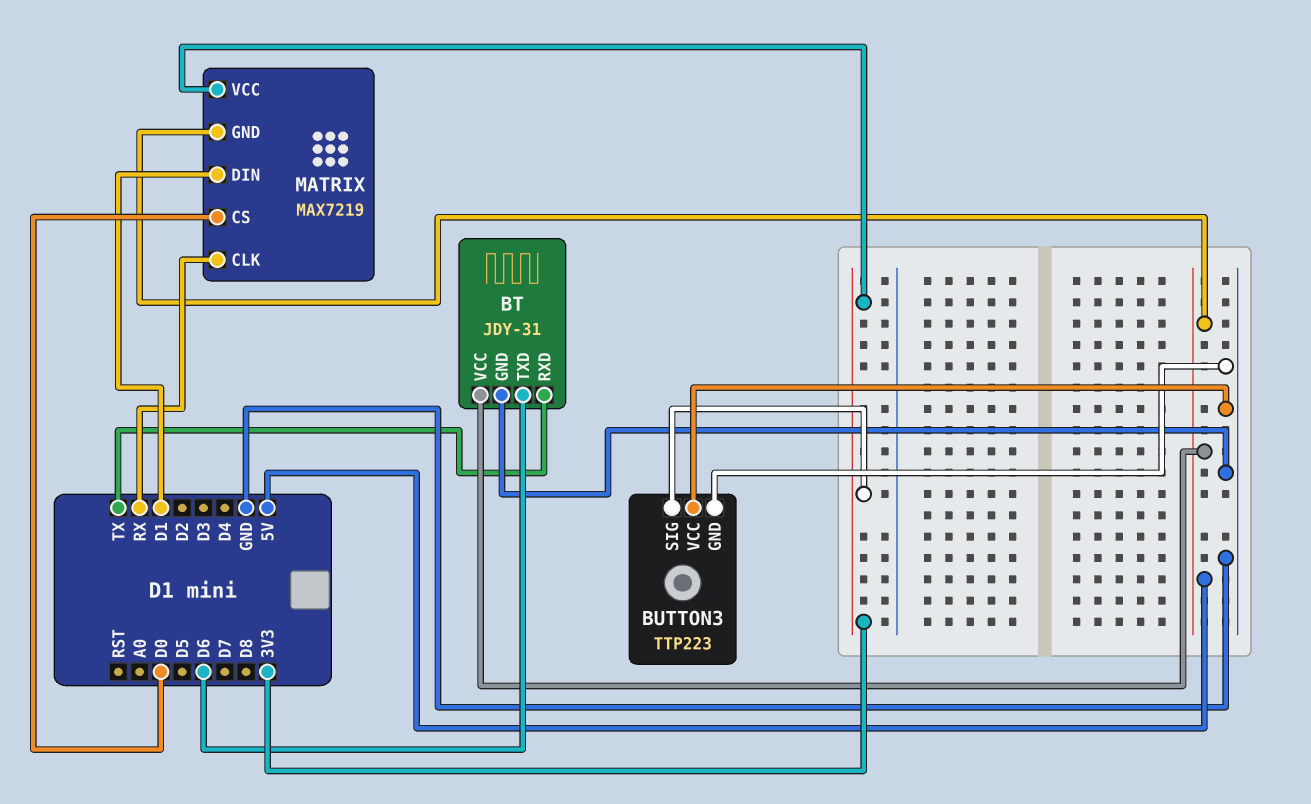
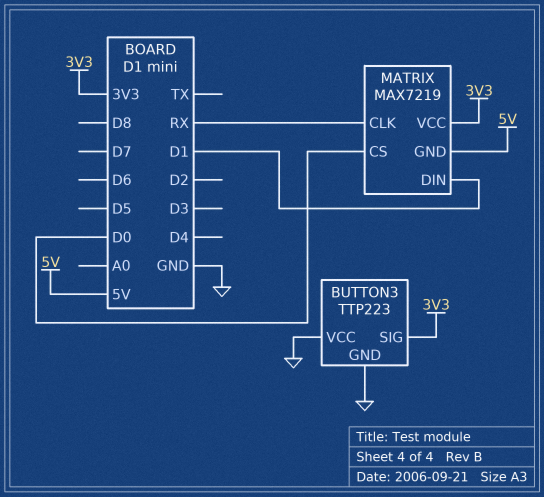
BT: JDY-31 -> none
BT pin GND: GND -> none
BT pin RXD: TX -> none
BT pin TXD: D6 -> none
BT pin VCC: 5V -> none

